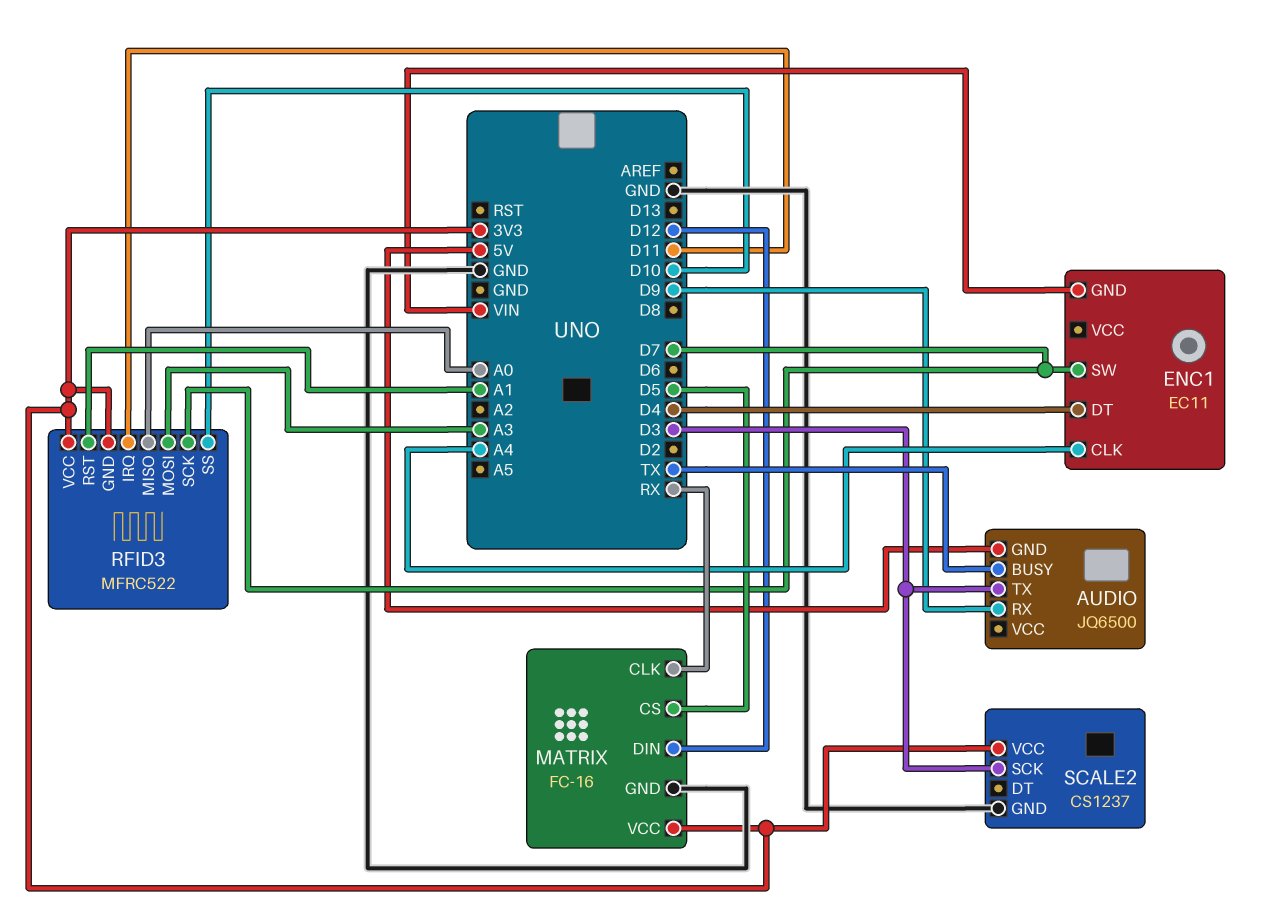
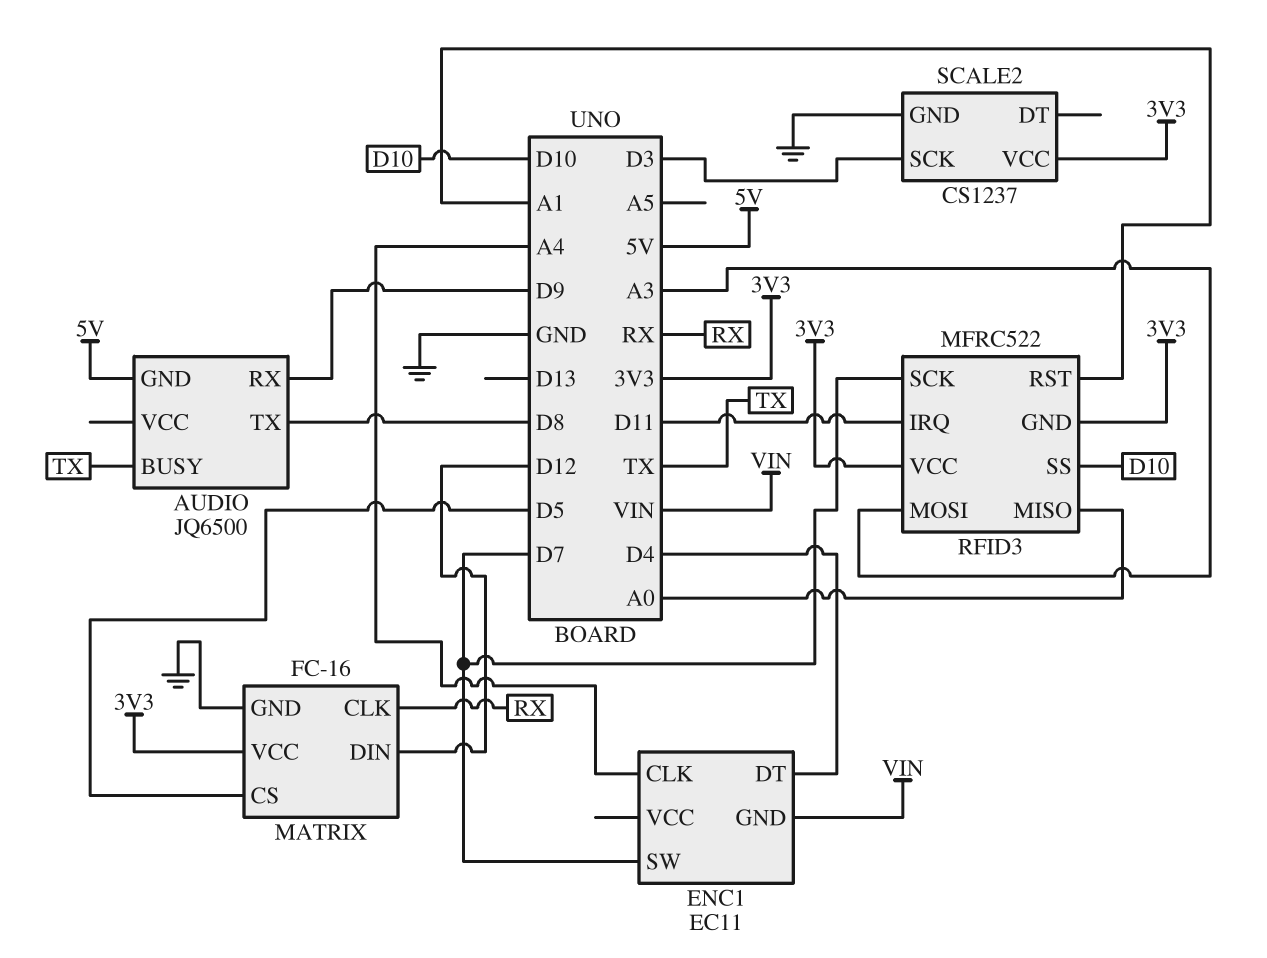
AUDIO pin TX: D3 -> D8

